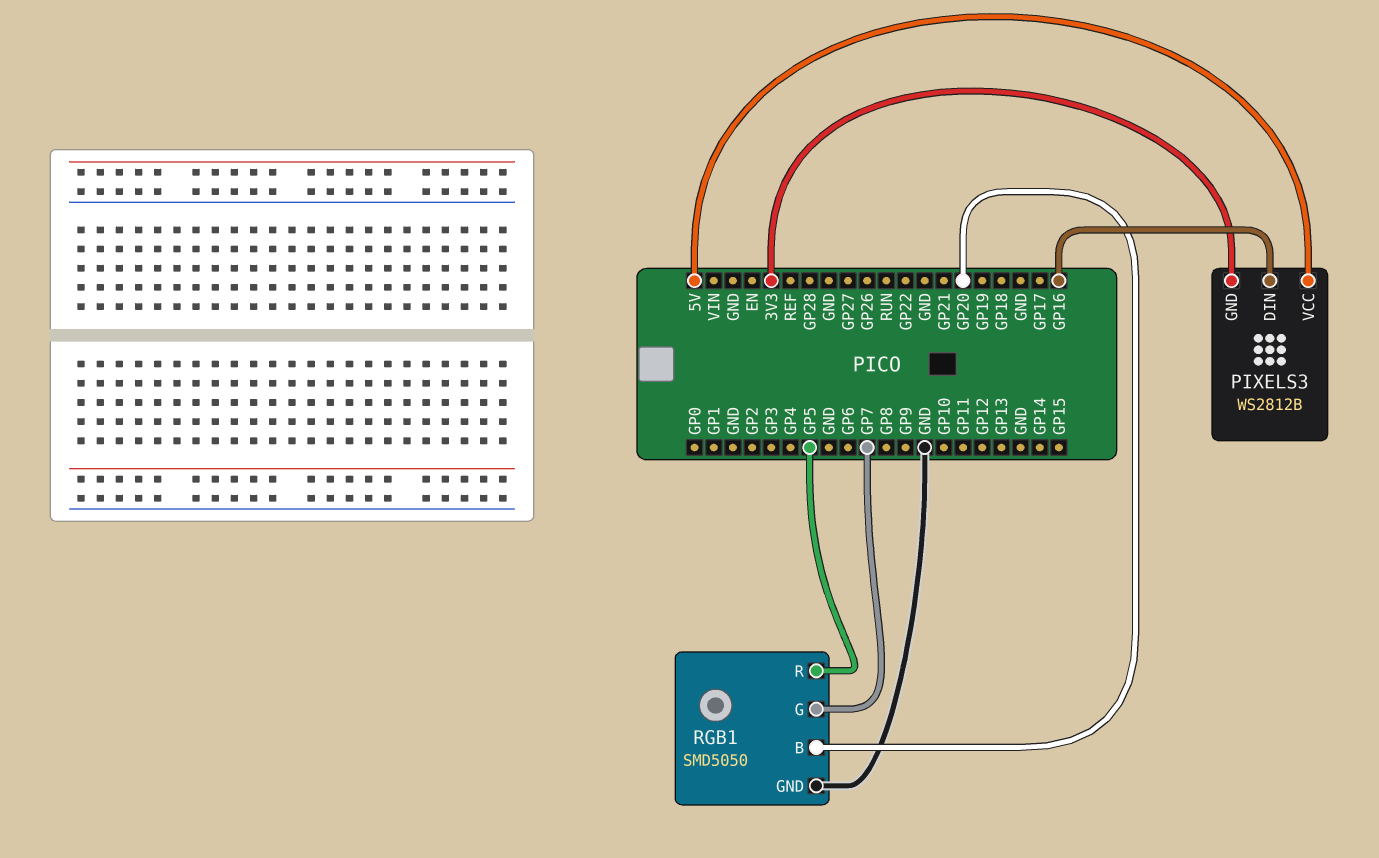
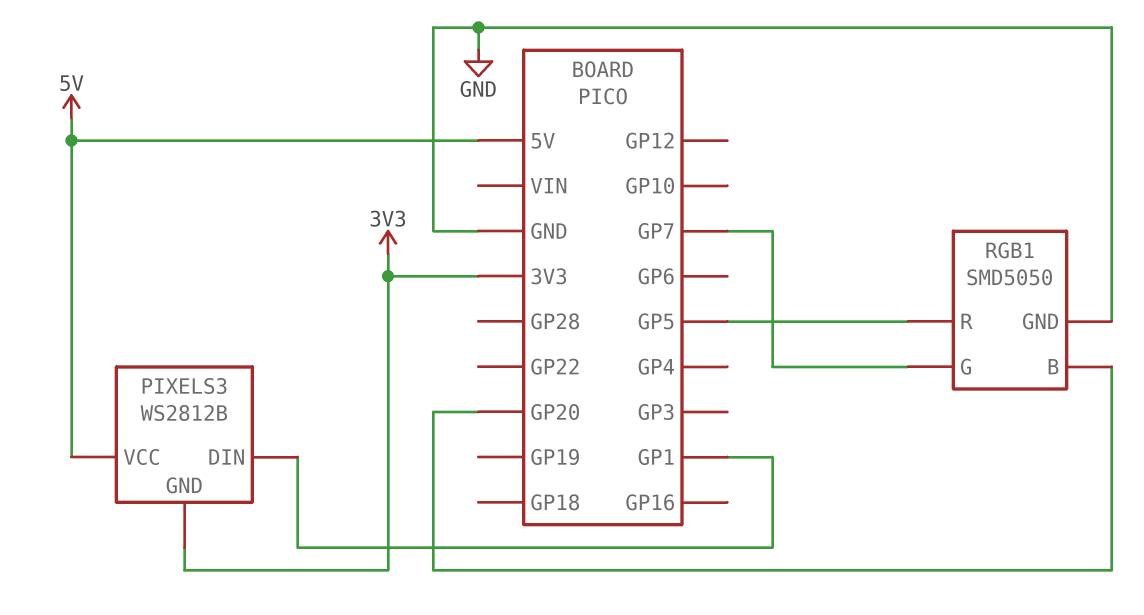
PIXELS3 pin DIN: GP16 -> GP1

